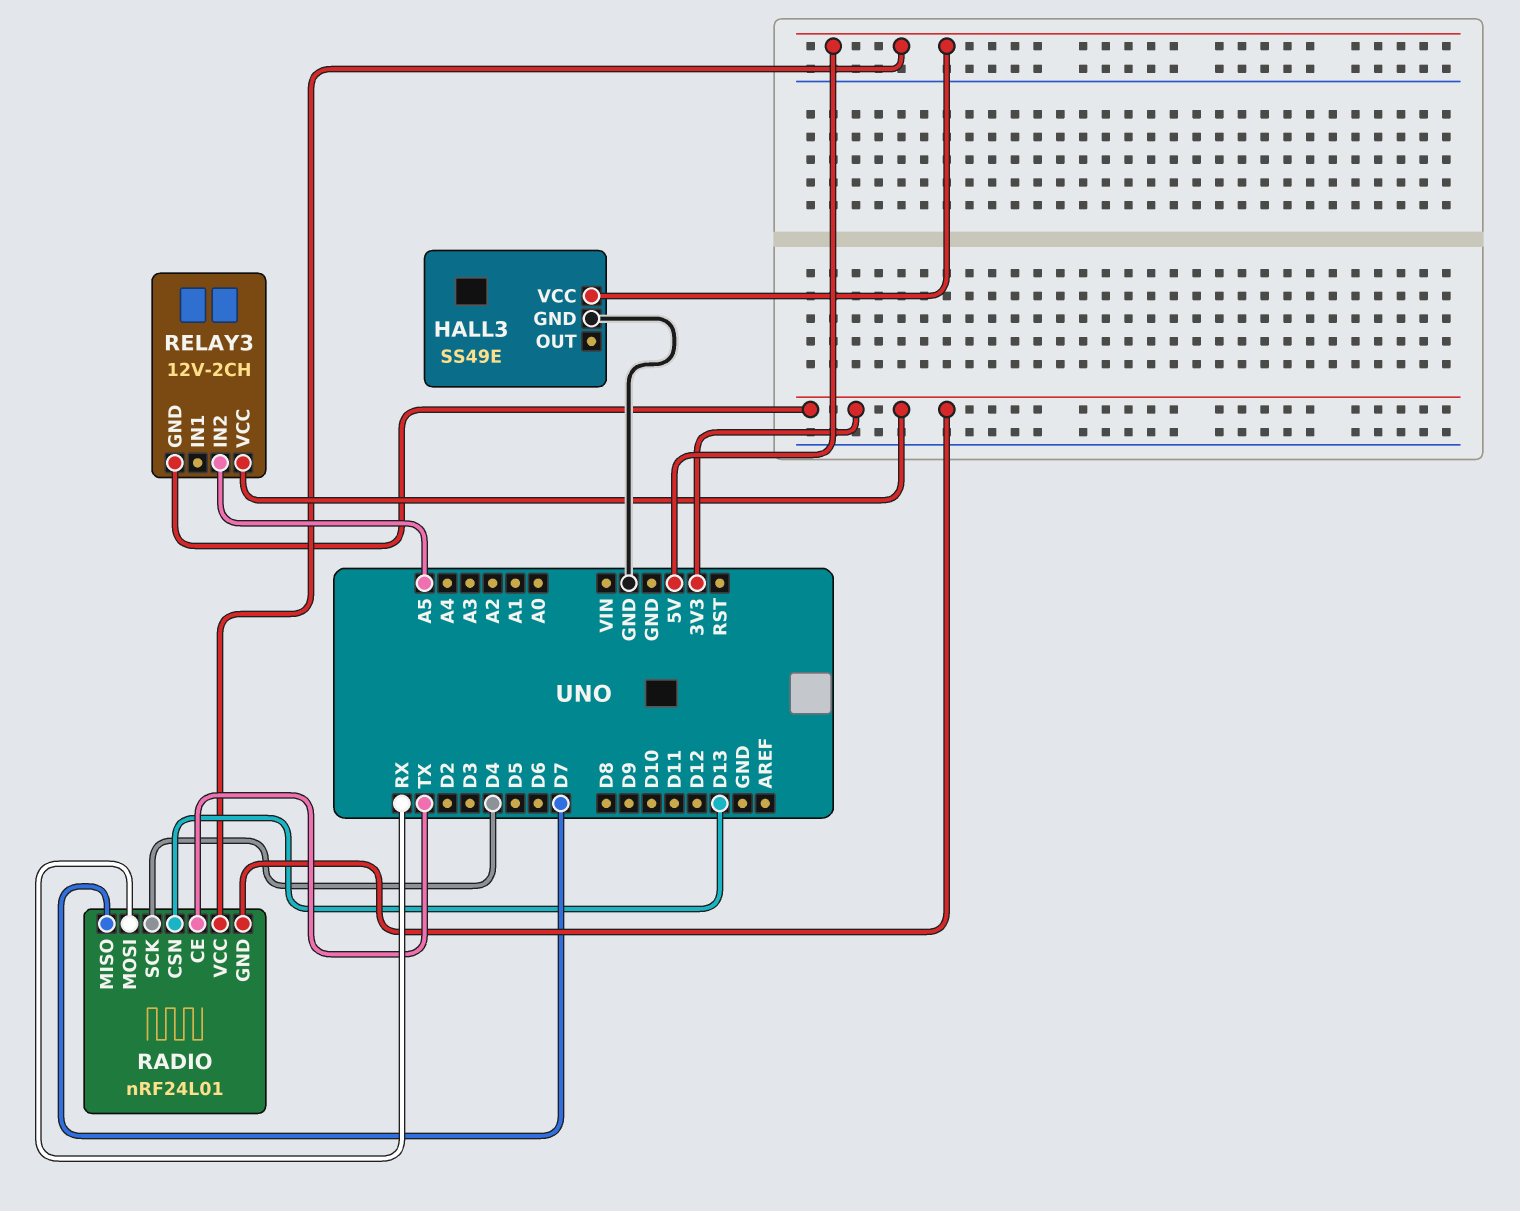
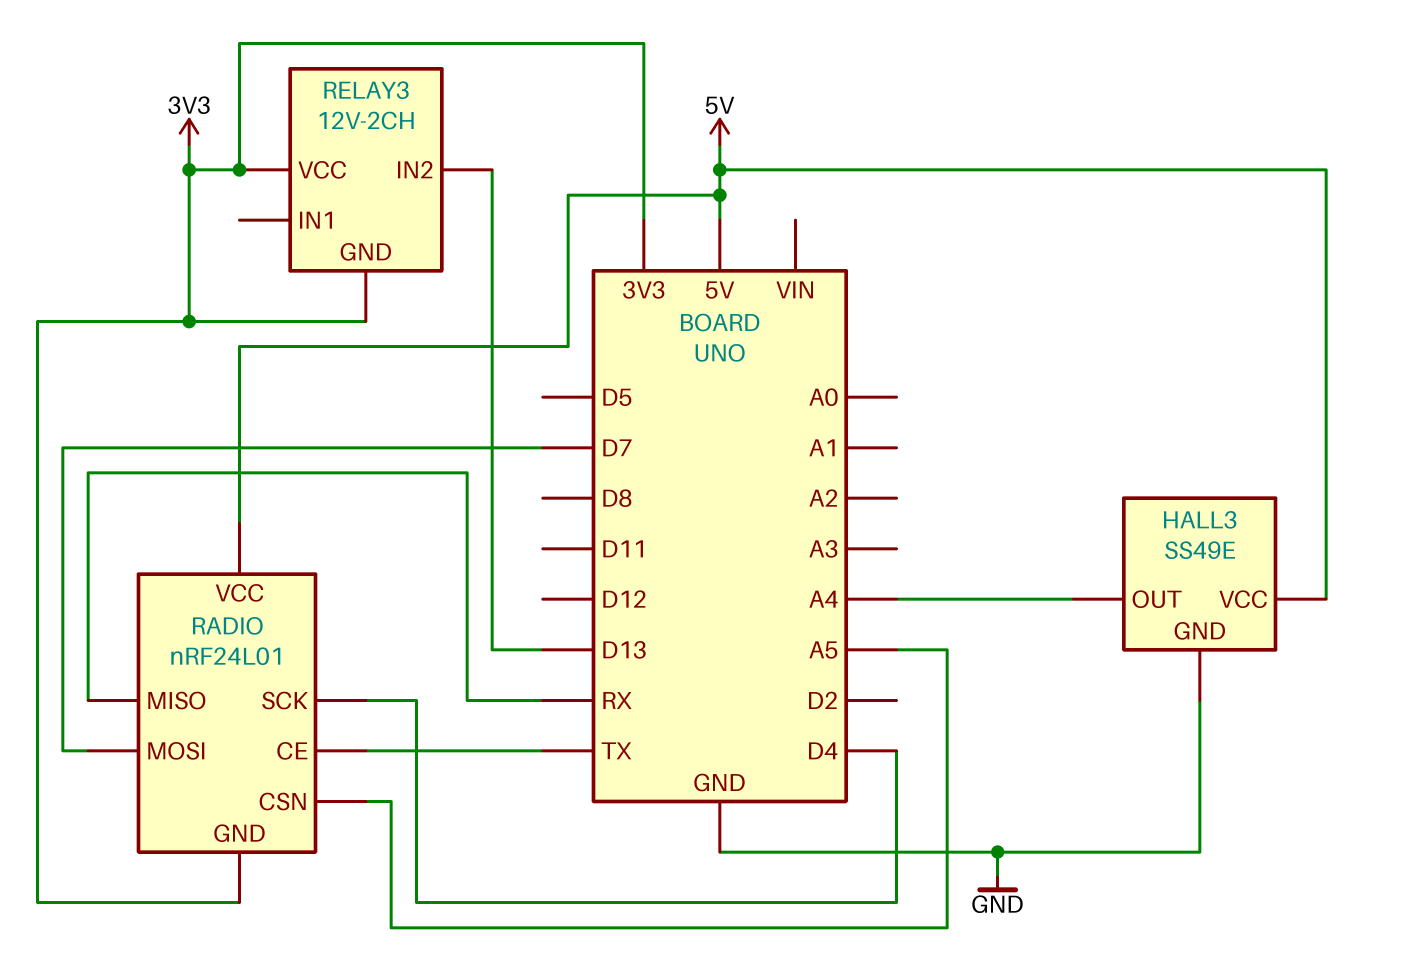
HALL3 pin OUT: none -> A4
RADIO pin CSN: D13 -> A5
RADIO pin MISO: D7 -> RX
RADIO pin MOSI: RX -> D7
RELAY3 pin IN2: A5 -> D13

